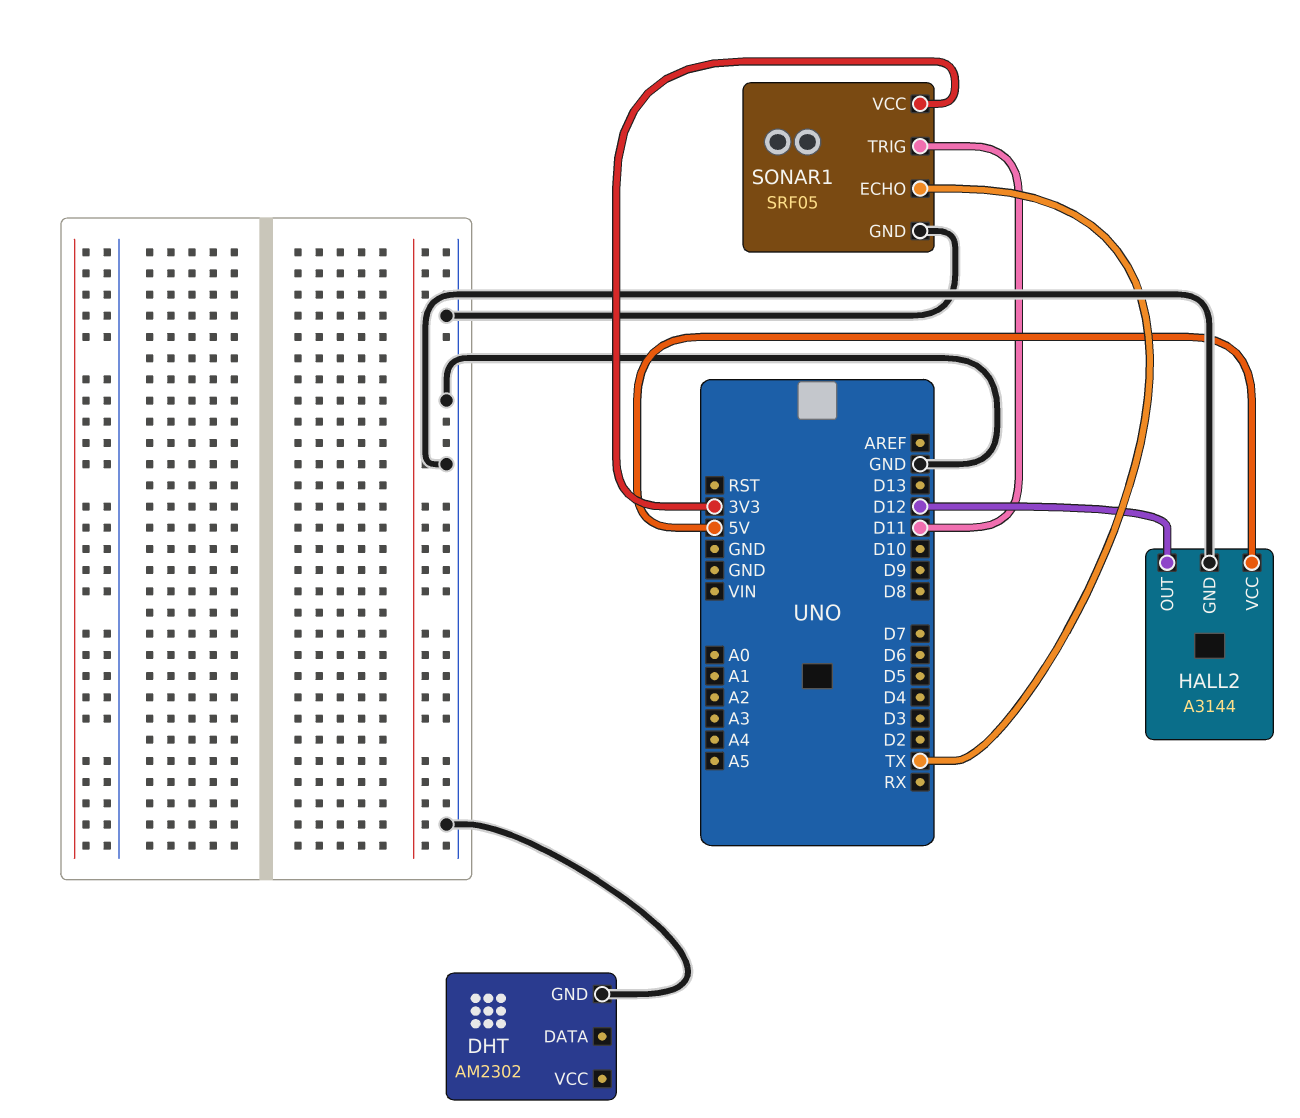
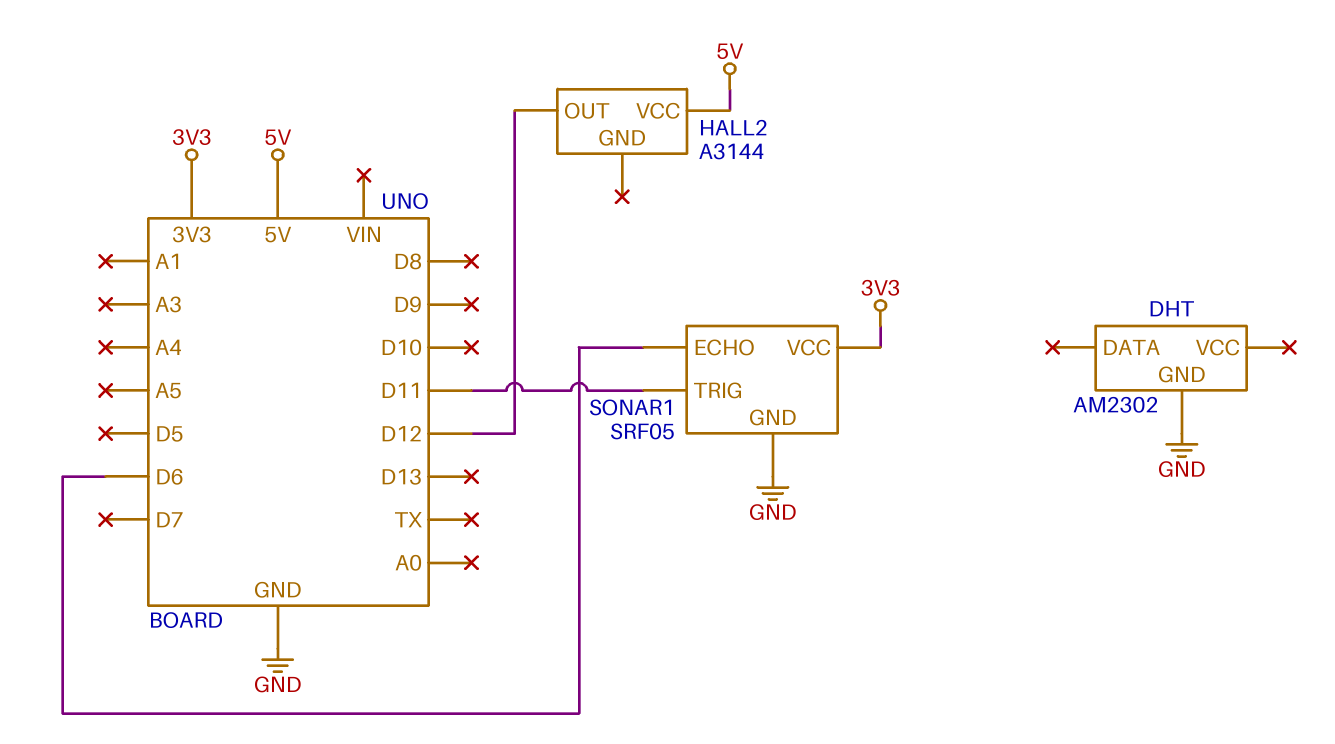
HALL2 pin GND: GND -> none
SONAR1 pin ECHO: TX -> D6

